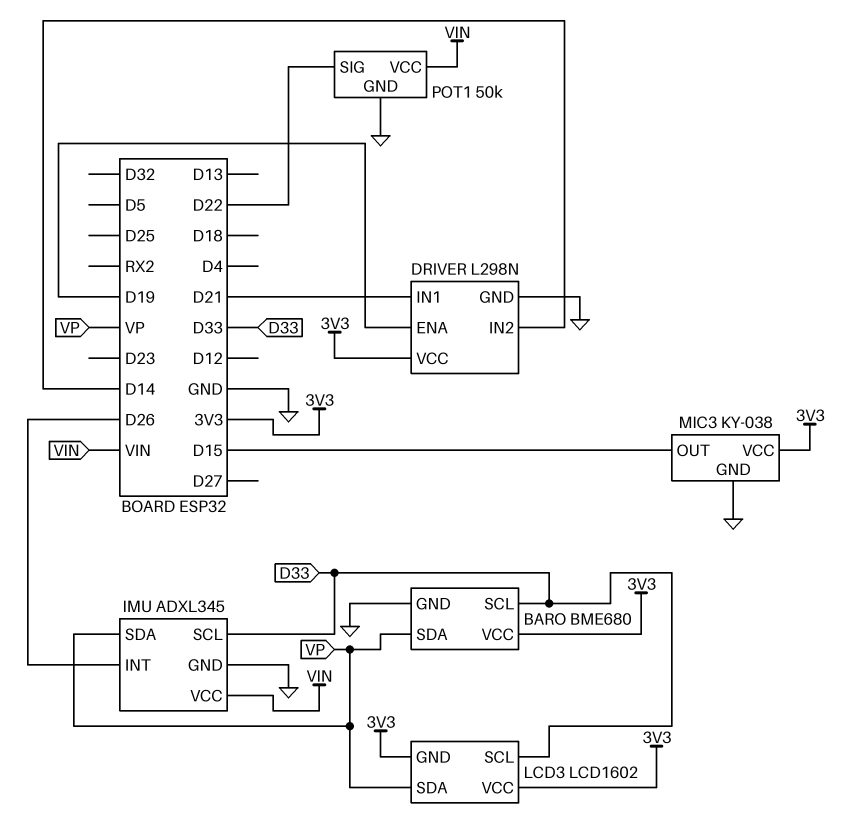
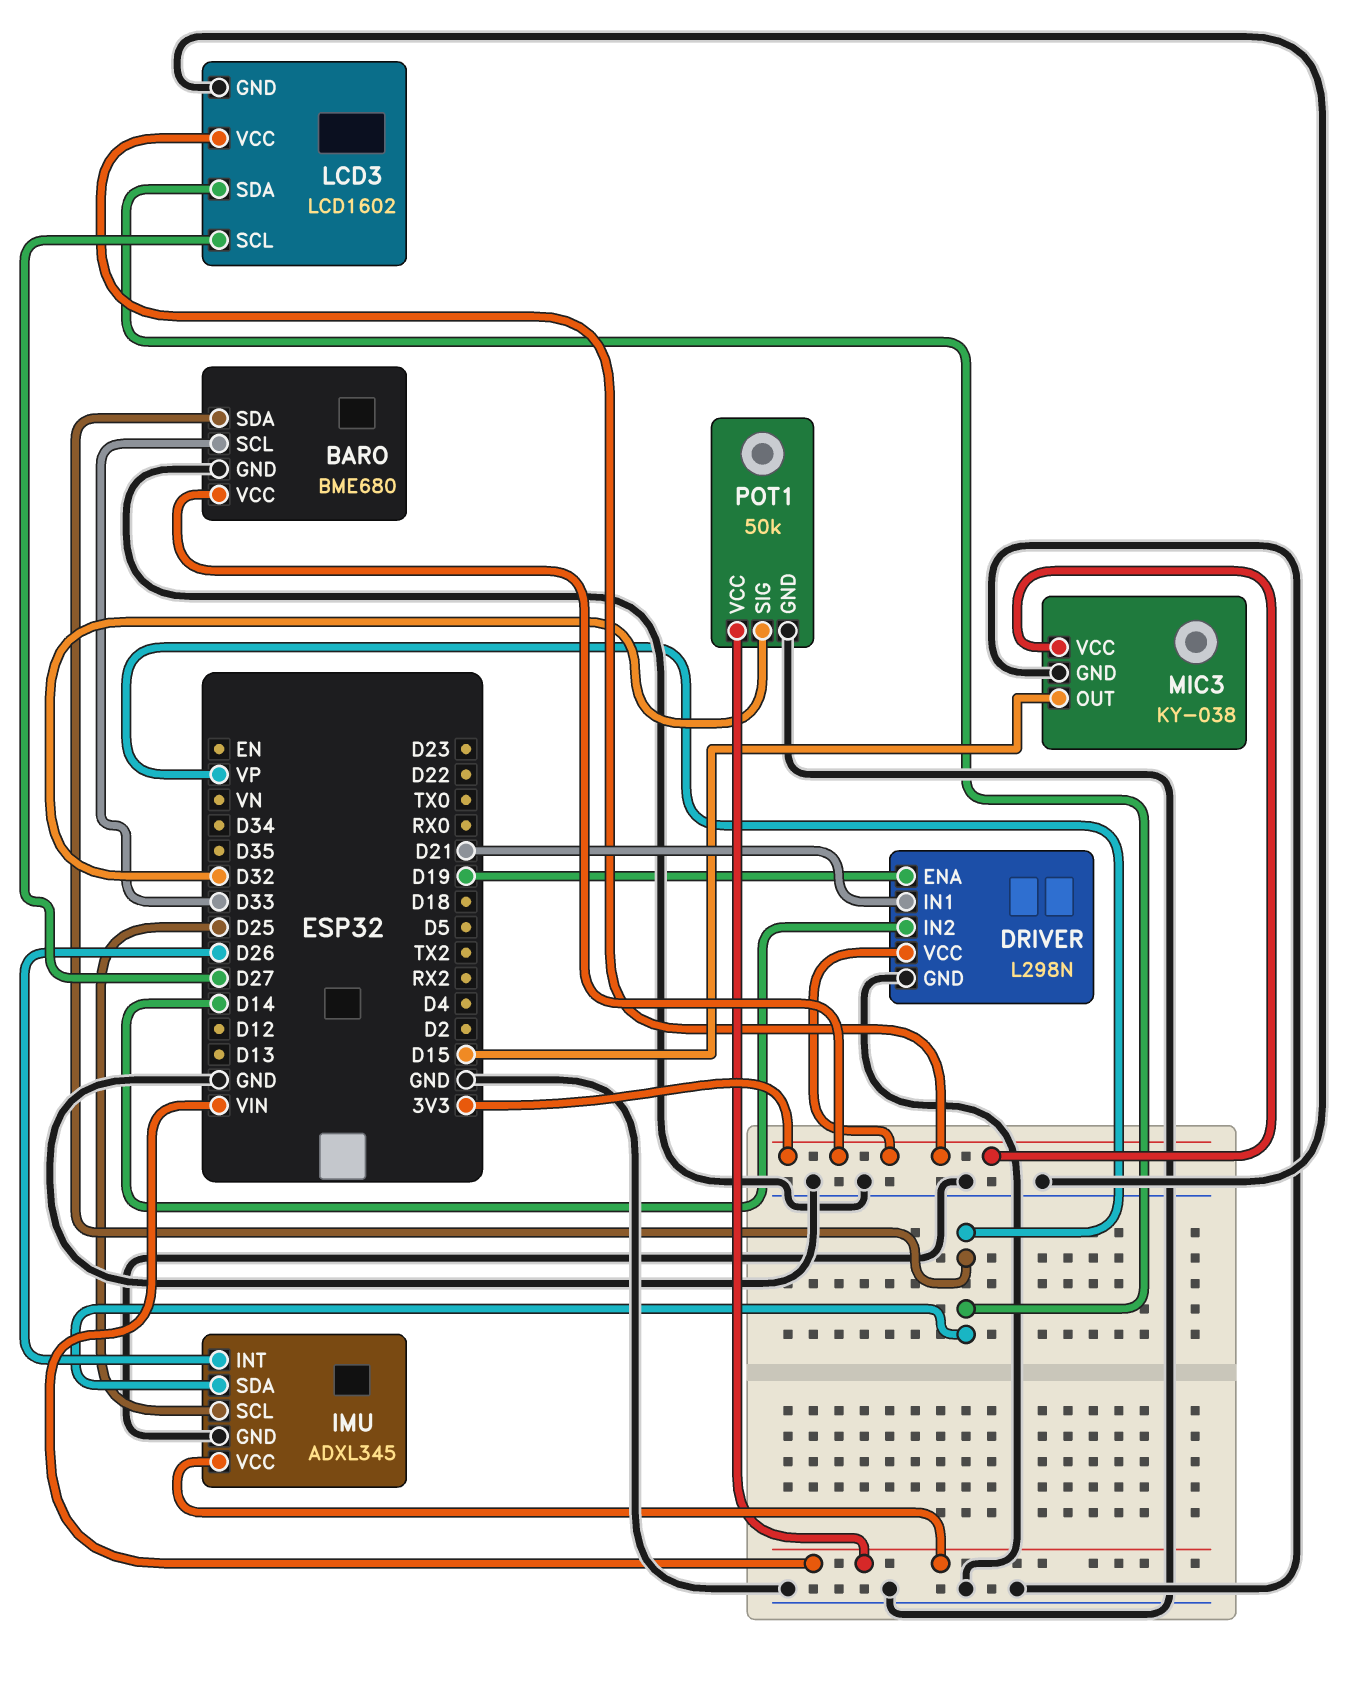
IMU pin SCL: D33 -> D25
LCD3 pin GND: 3V3 -> GND
LCD3 pin SCL: D33 -> D27
POT1 pin SIG: D22 -> D32

